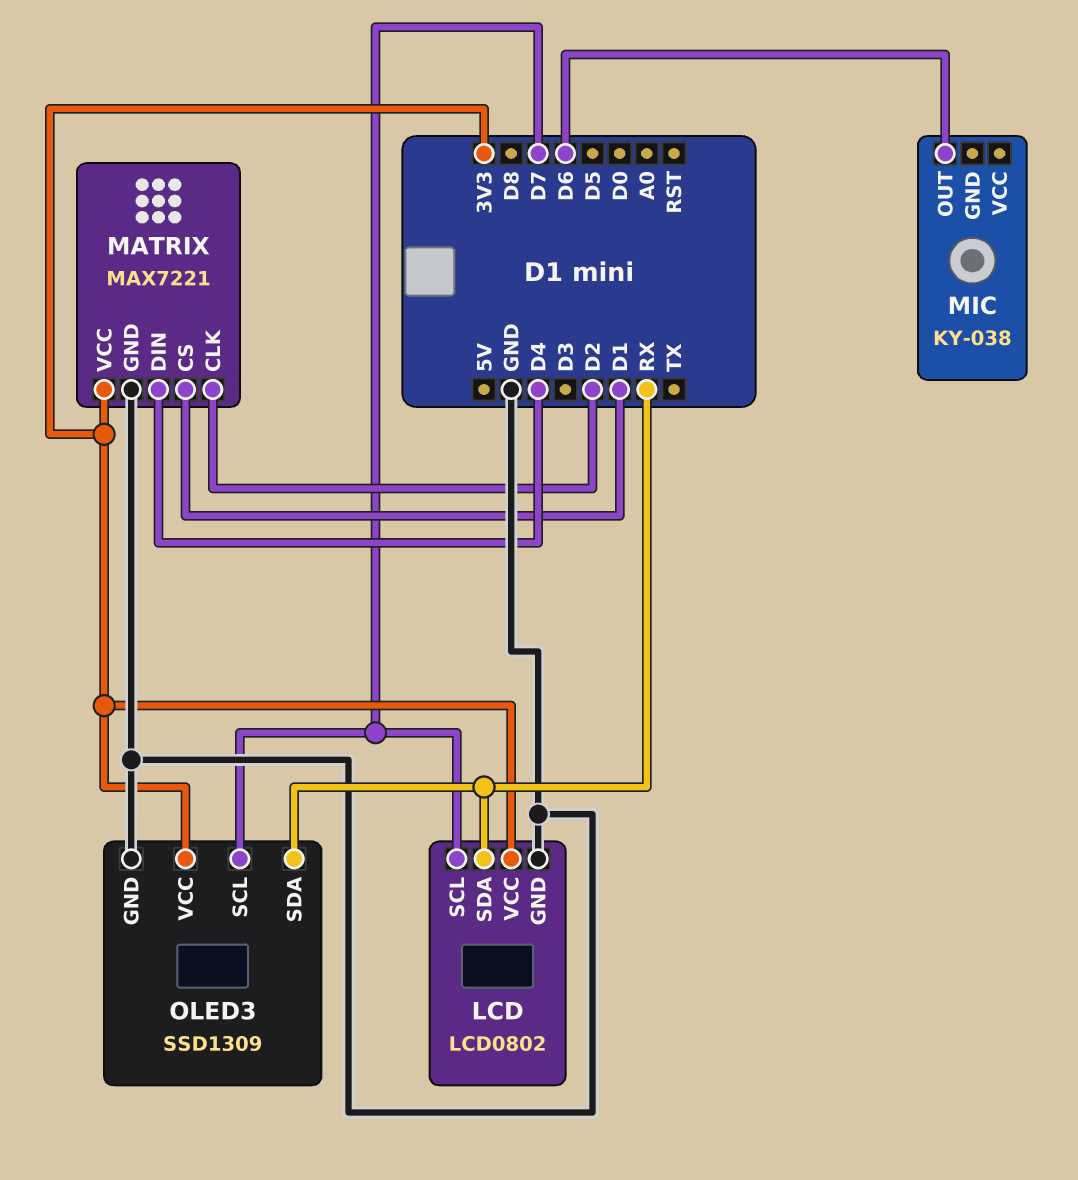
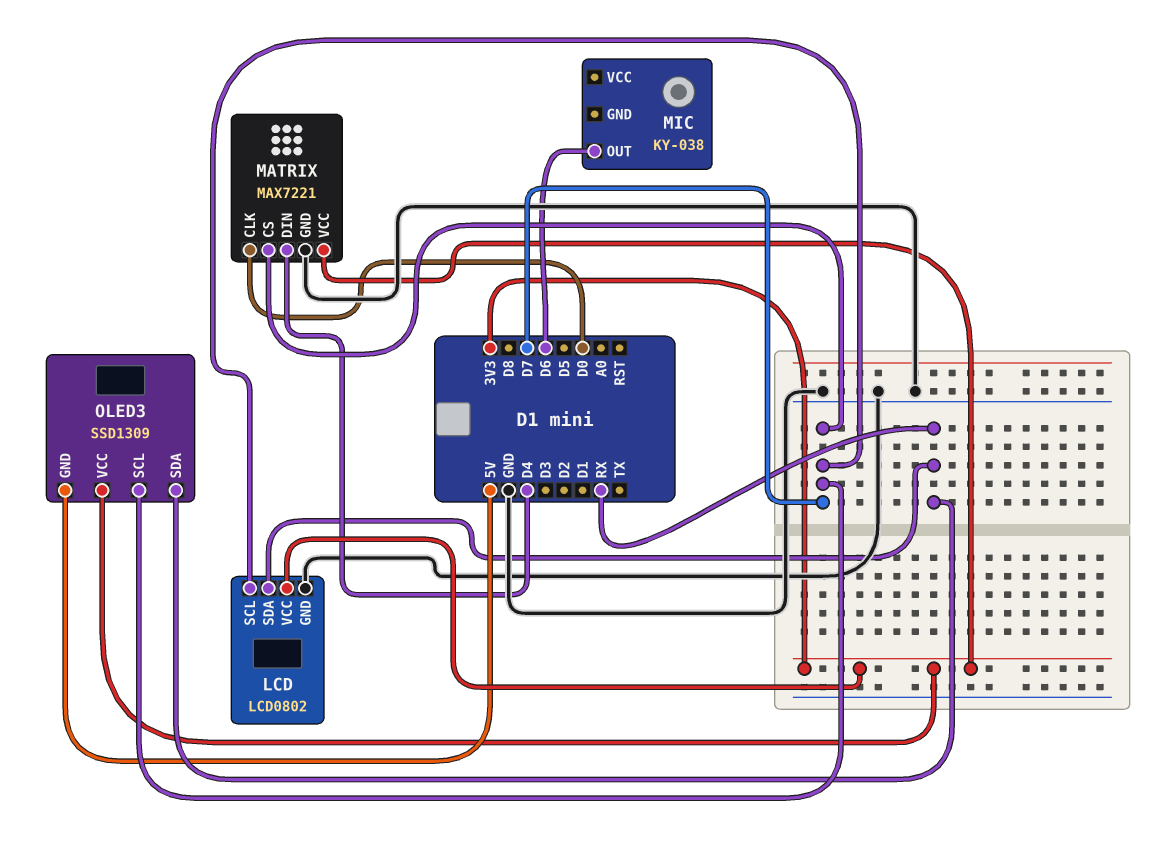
MATRIX pin CLK: D2 -> D0
MATRIX pin CS: D1 -> D7
OLED3 pin GND: GND -> 5V

